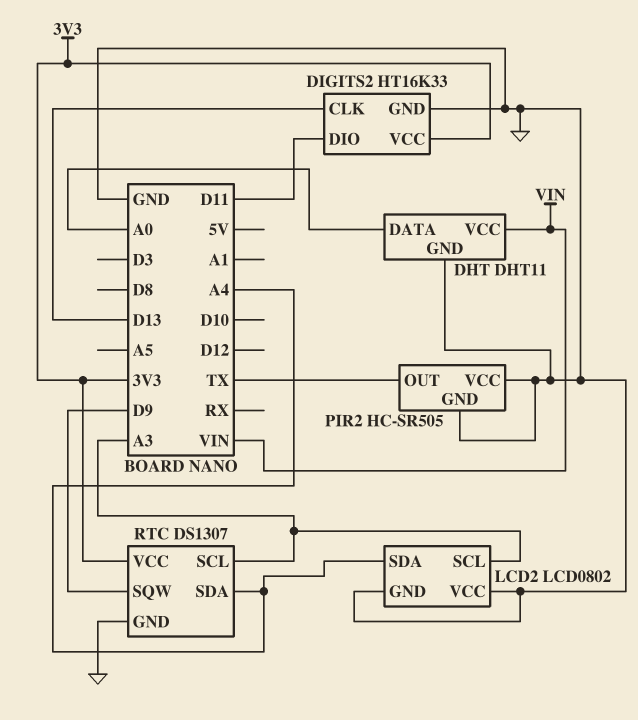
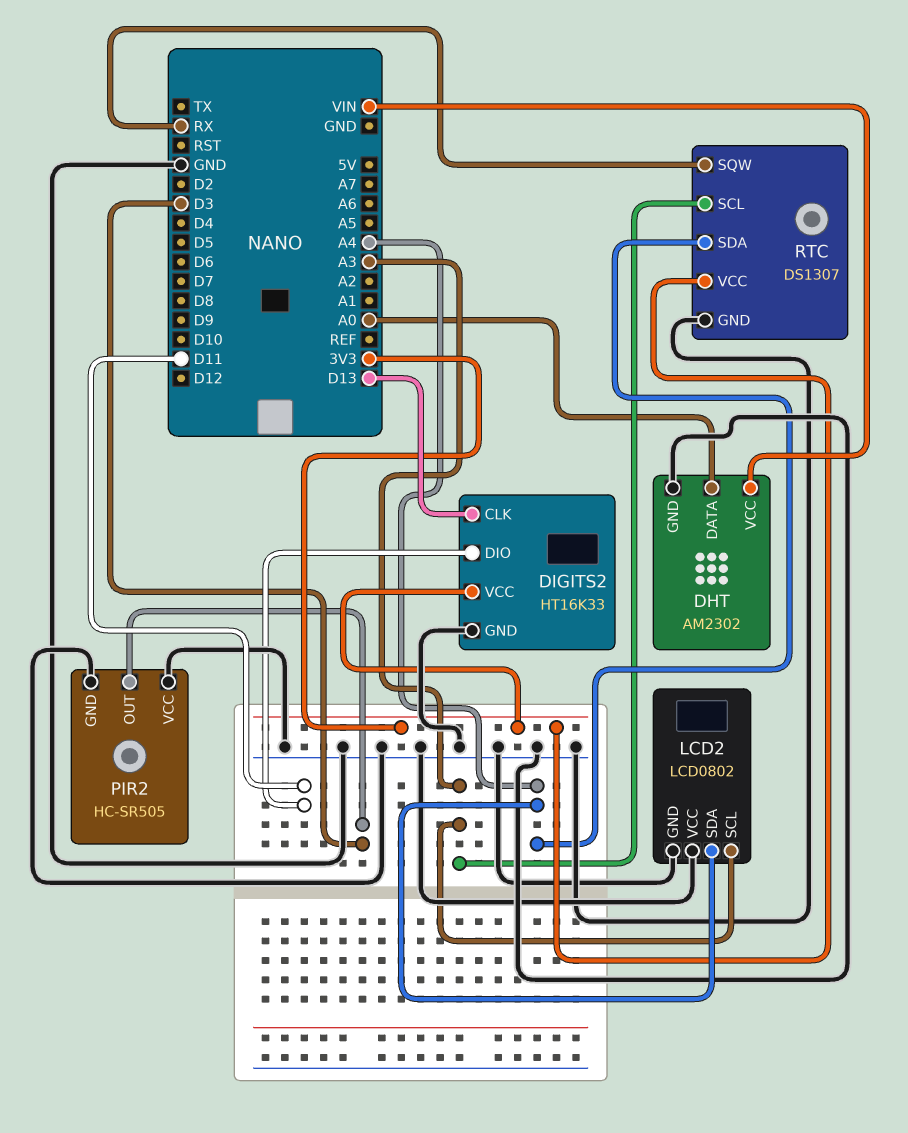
DHT: DHT11 -> AM2302
PIR2 pin OUT: TX -> D3
RTC pin SQW: D9 -> RX

